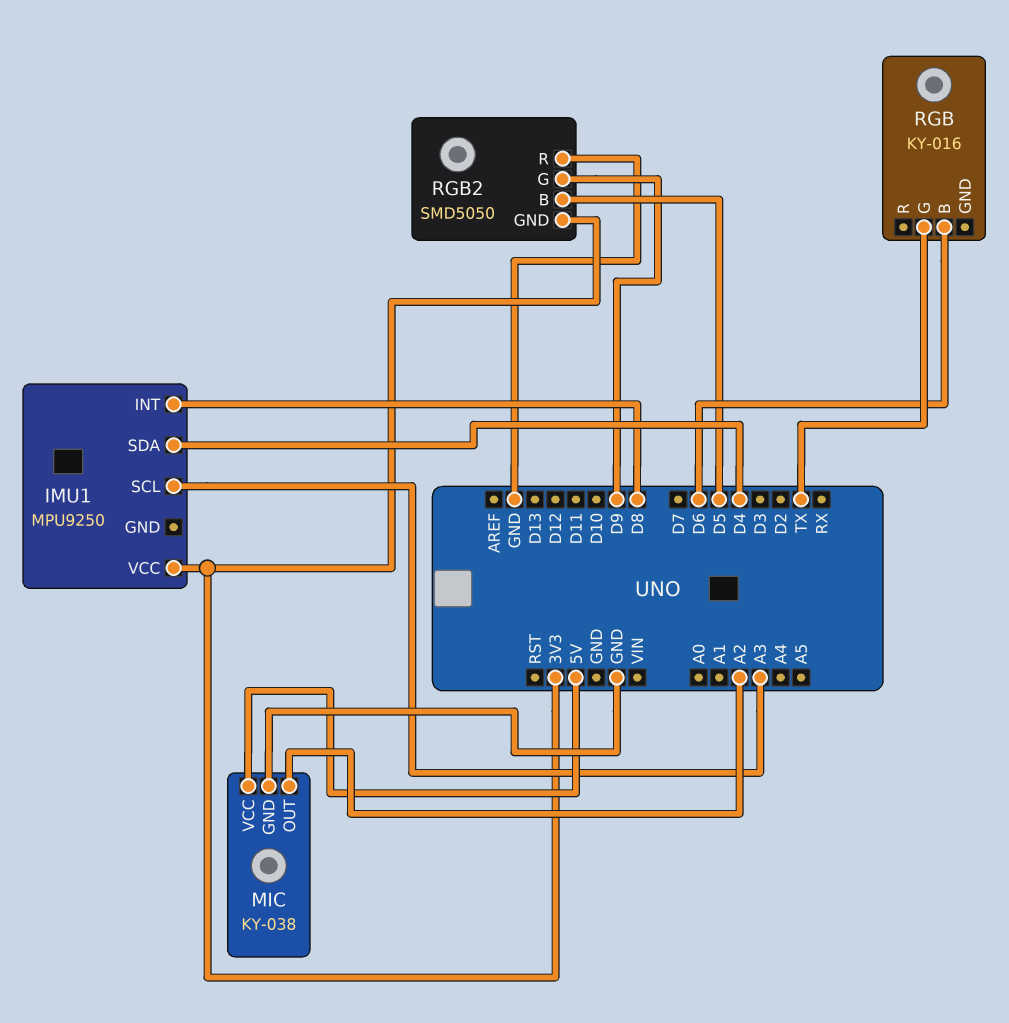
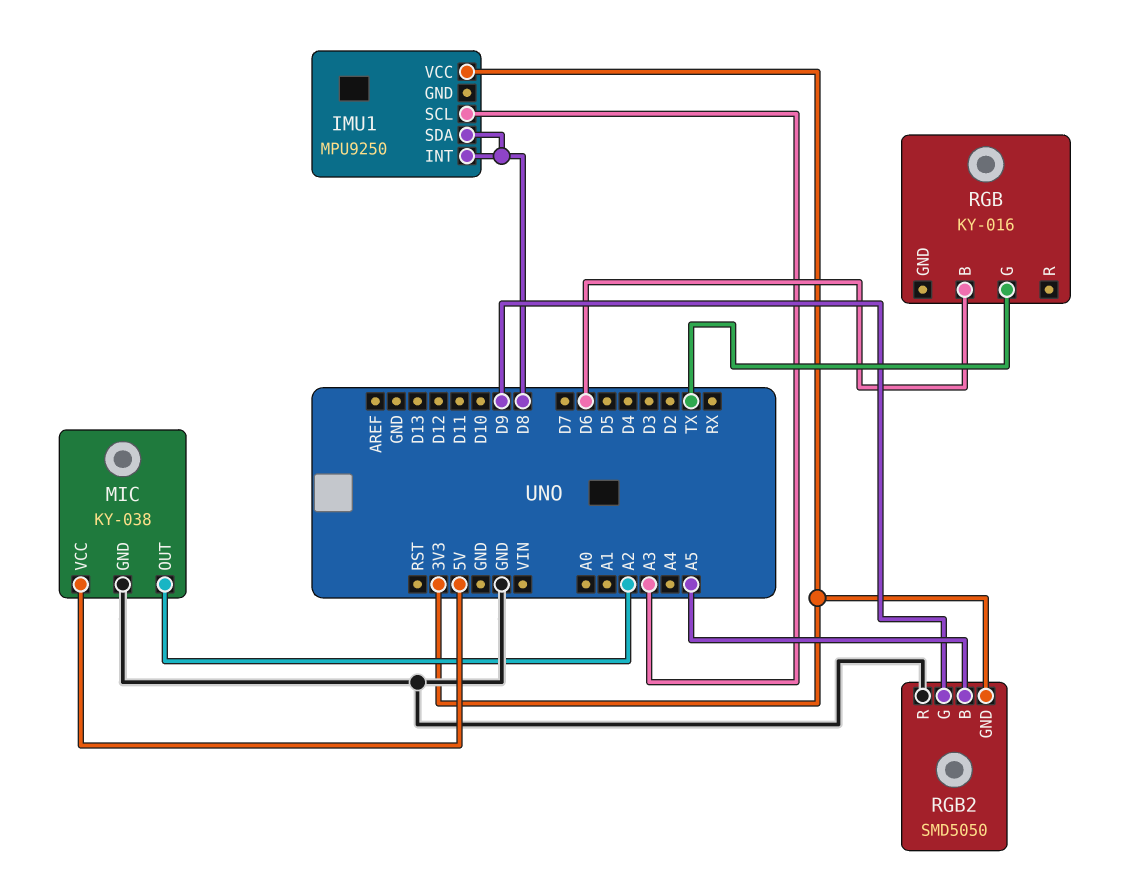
IMU1 pin SDA: D4 -> D8
RGB2 pin B: D5 -> A5

